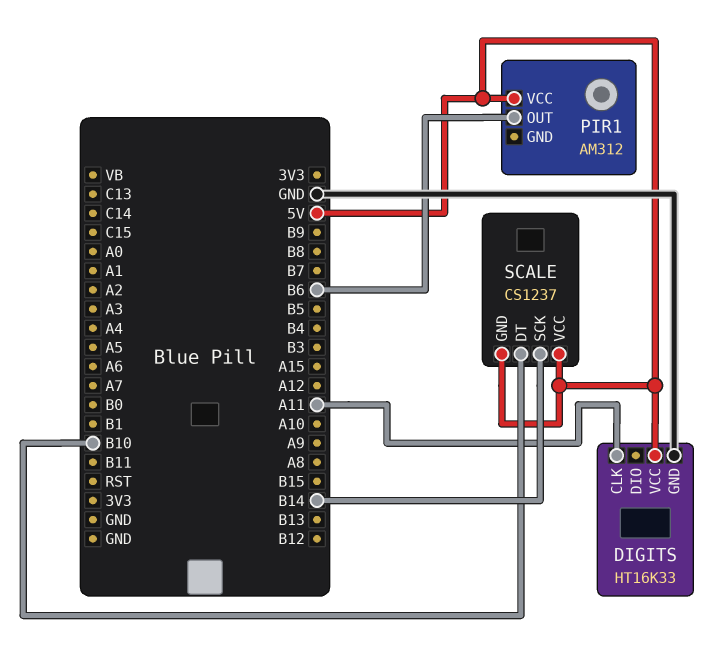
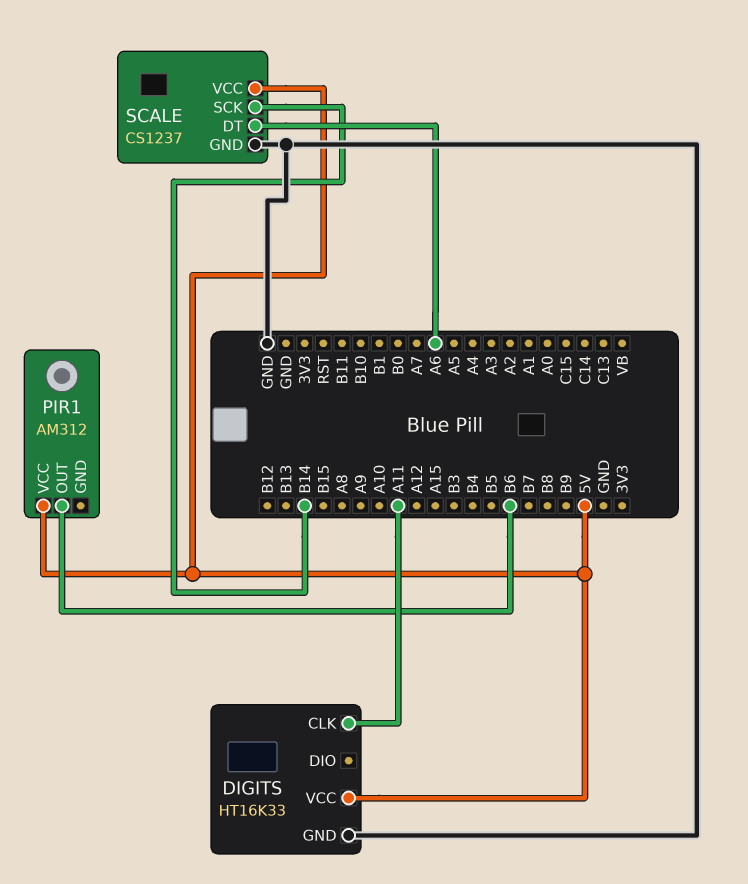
SCALE pin DT: B10 -> A6
SCALE pin GND: 5V -> GND

